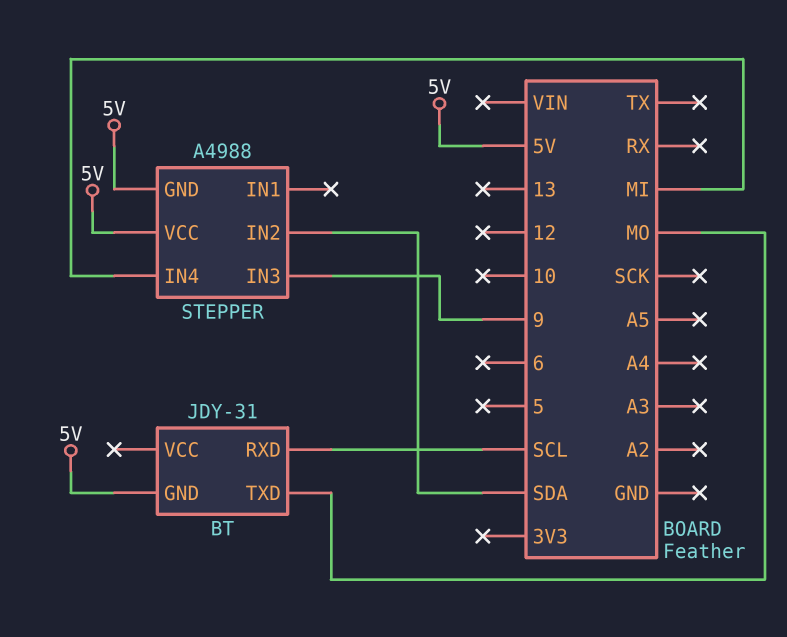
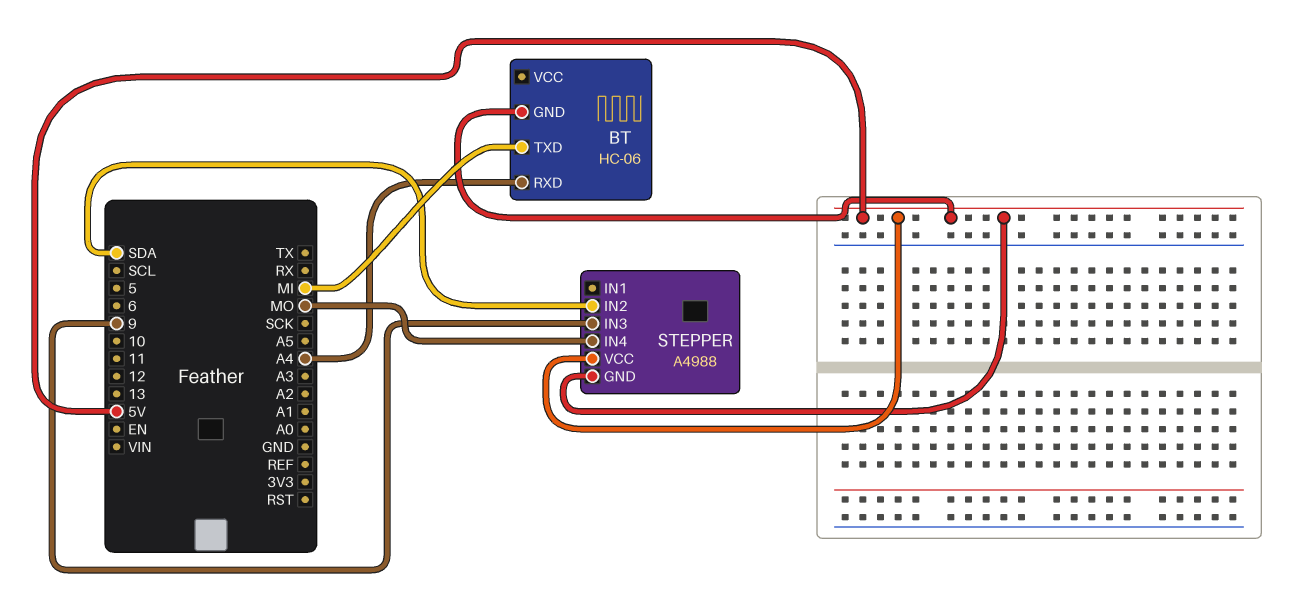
BT: JDY-31 -> HC-06
BT pin RXD: SCL -> A4
BT pin TXD: MO -> MI
STEPPER pin IN4: MI -> MO

